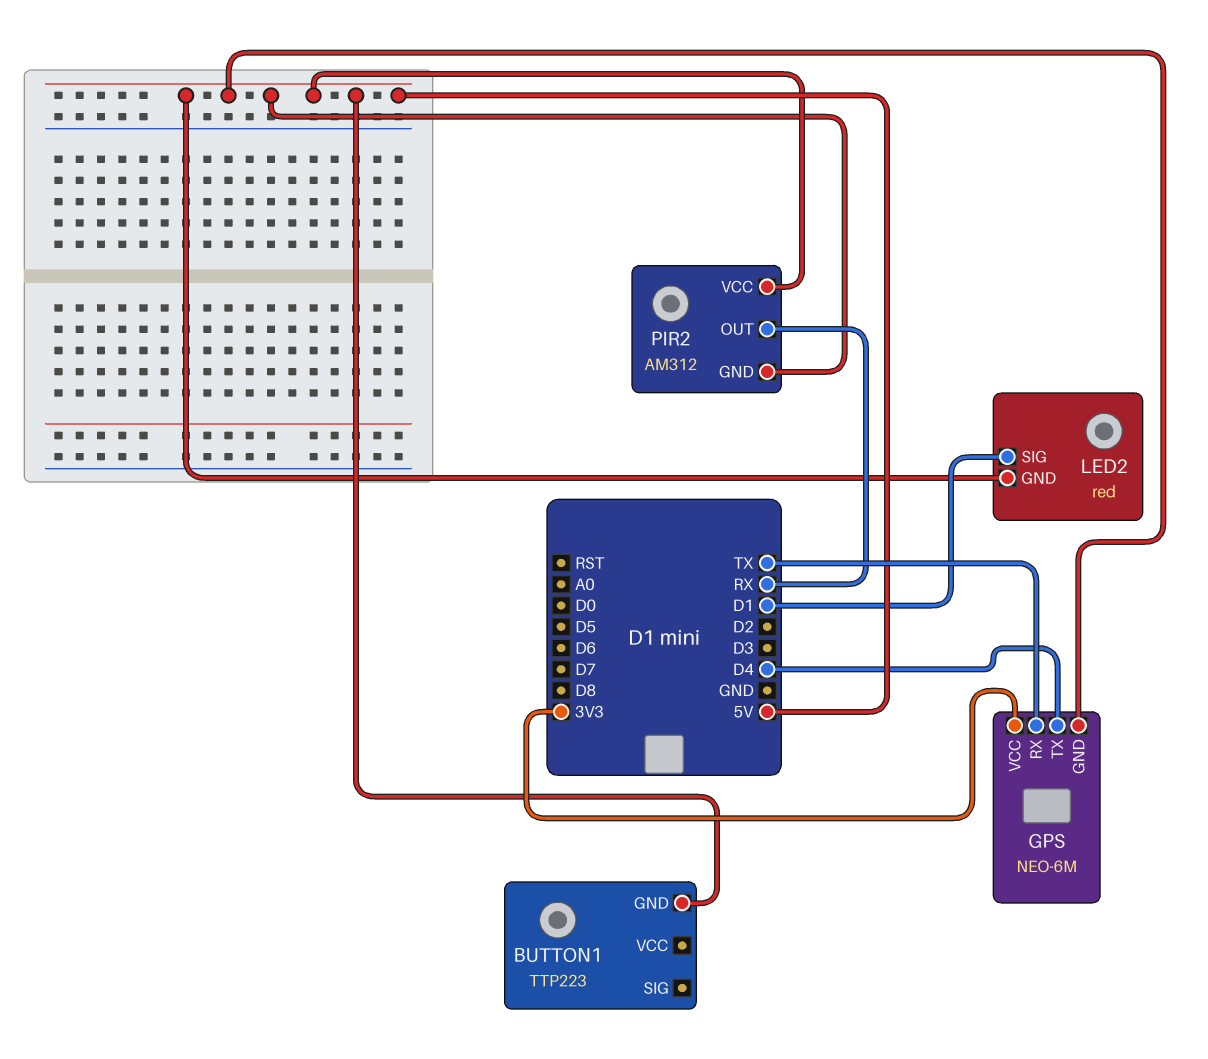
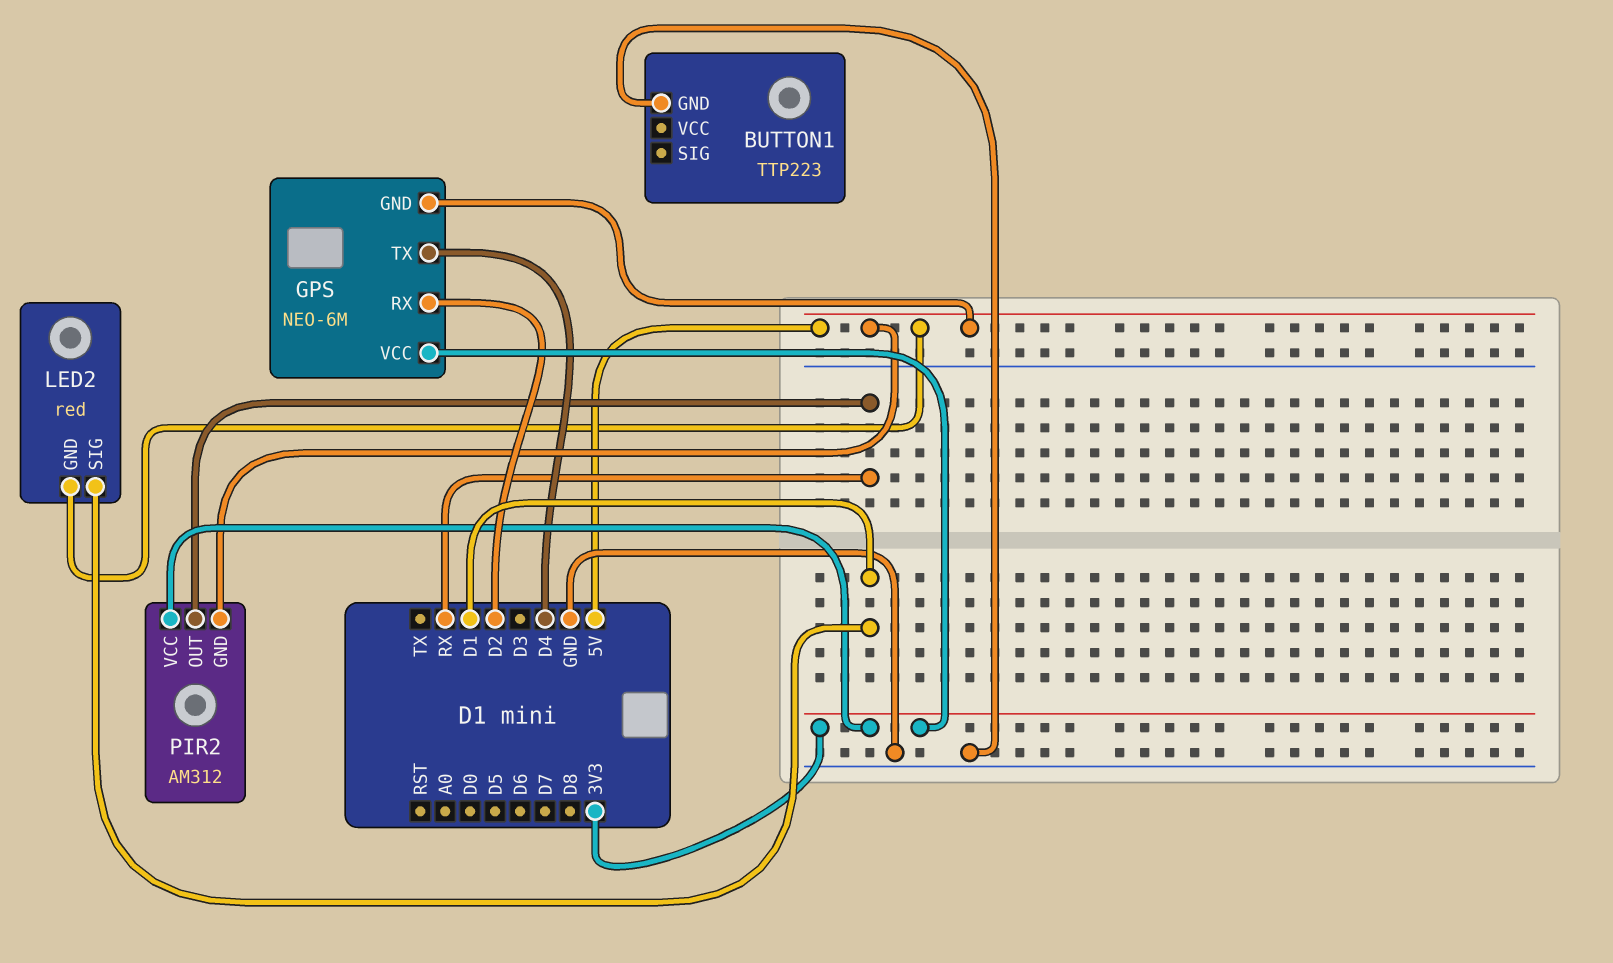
BUTTON1 pin GND: 5V -> GND
GPS pin RX: TX -> D2
PIR2 pin VCC: 5V -> 3V3

